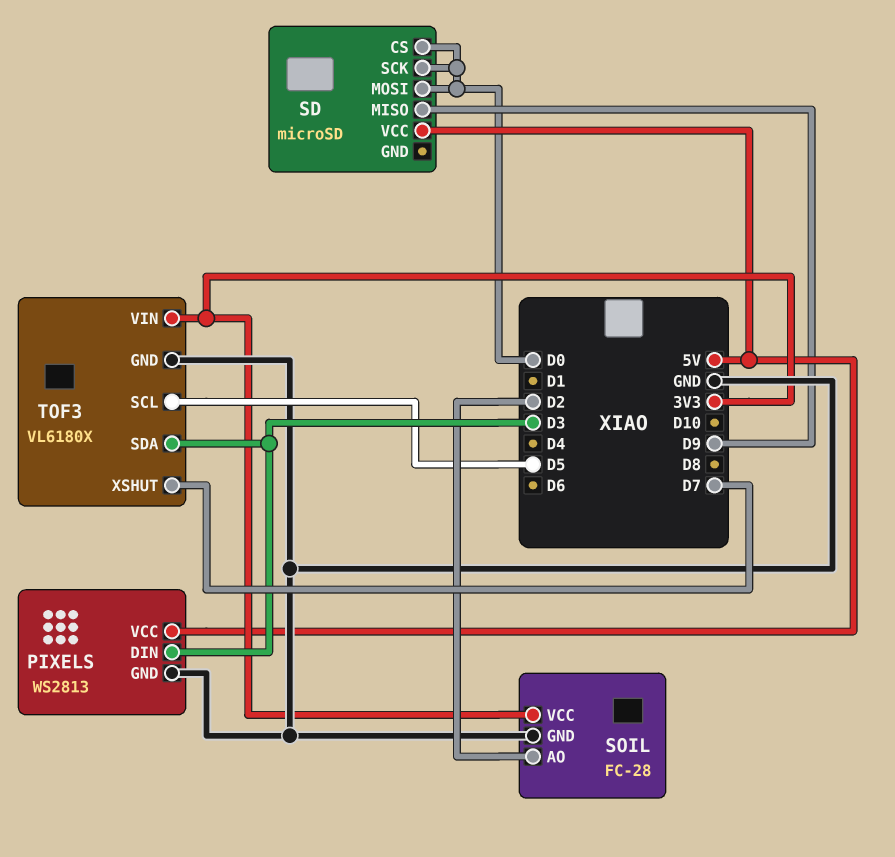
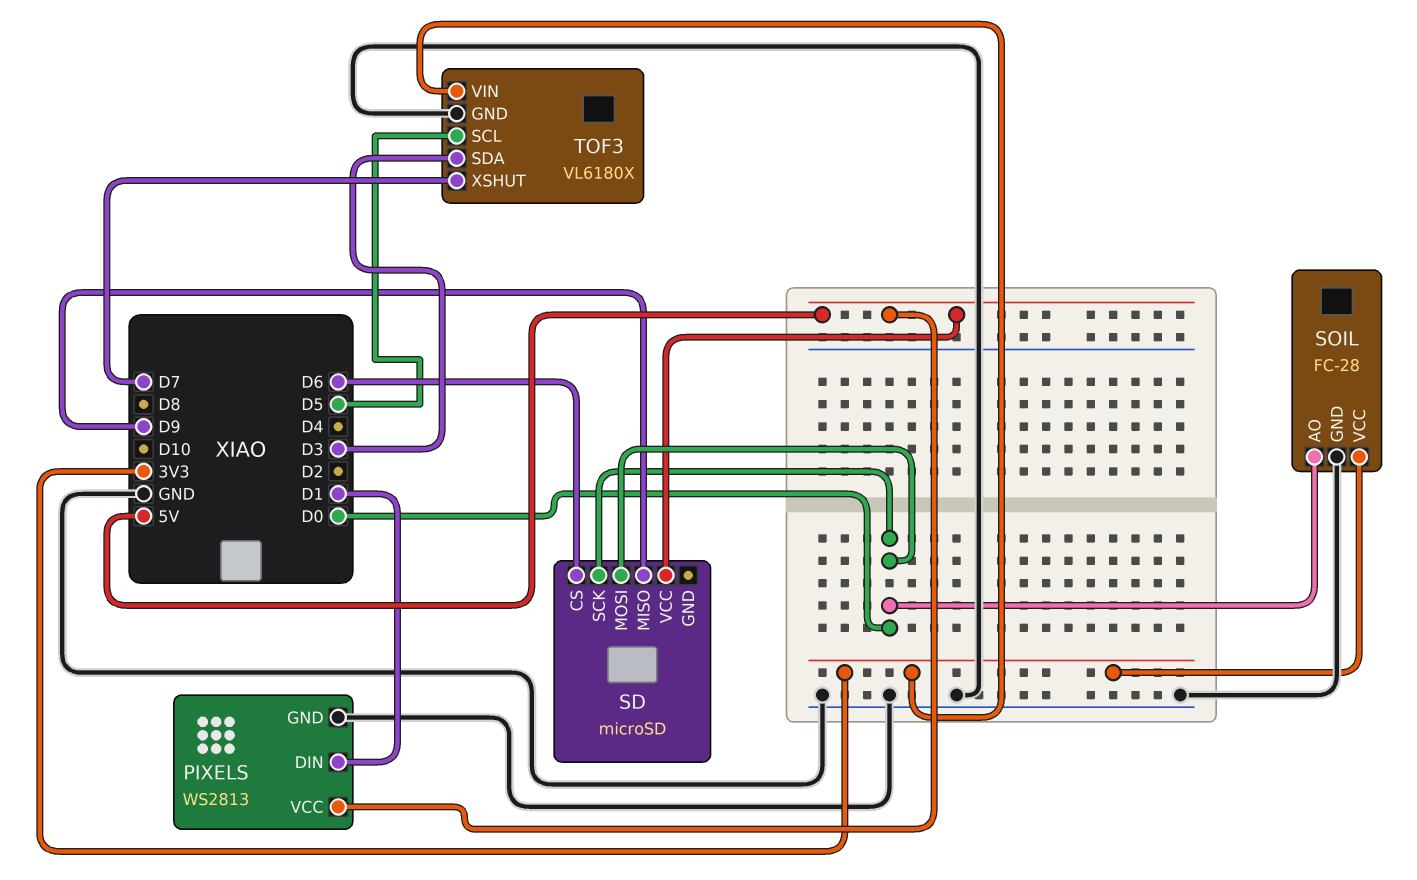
PIXELS pin DIN: D3 -> D1
SD pin CS: D0 -> D6
SOIL pin AO: D2 -> D0

